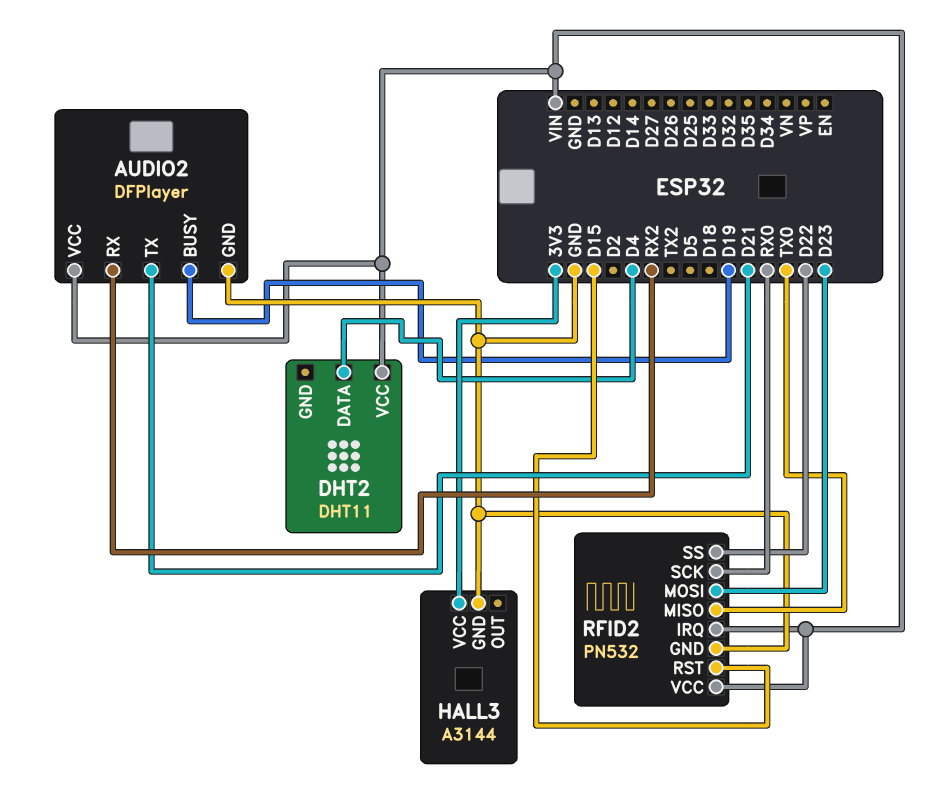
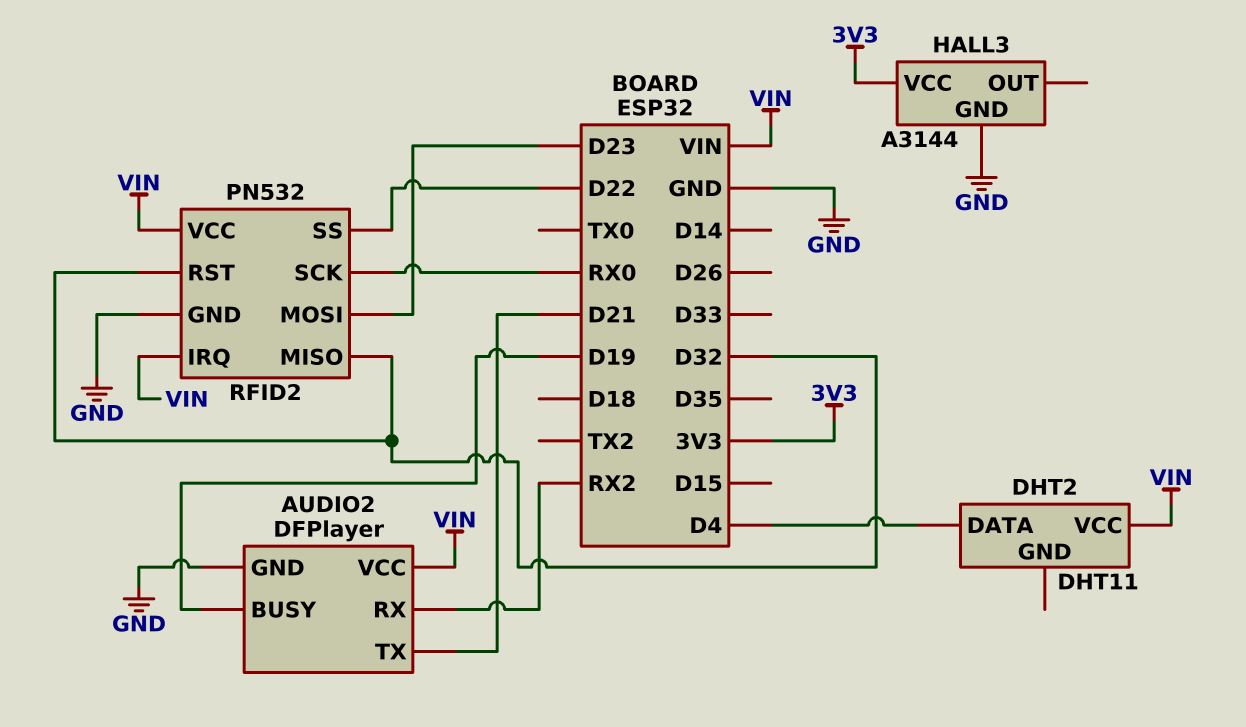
RFID2 pin MISO: TX0 -> D32
RFID2 pin RST: D15 -> D32

